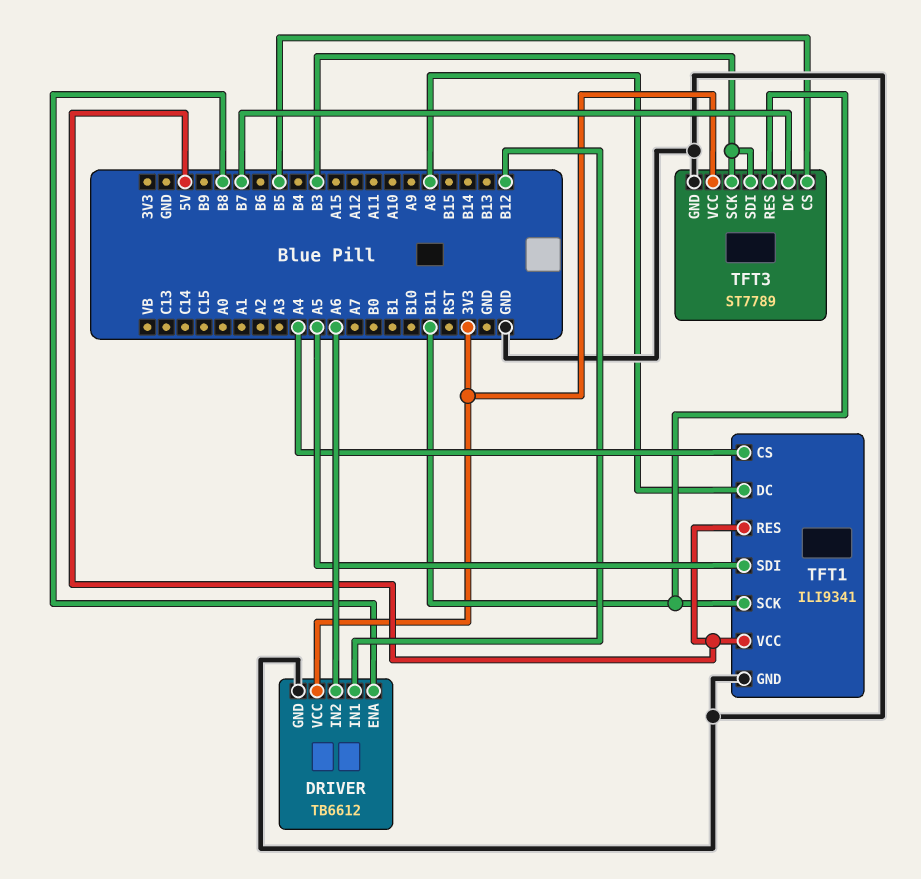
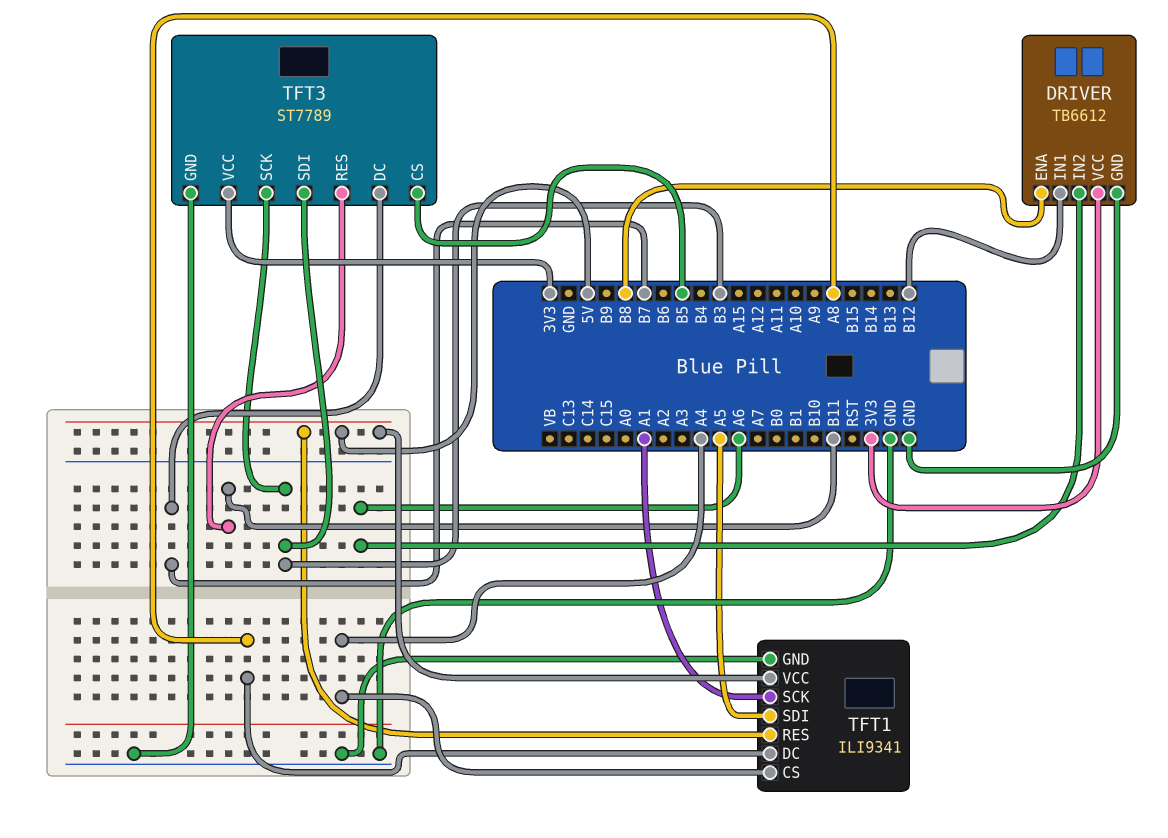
TFT1 pin SCK: B11 -> A1

